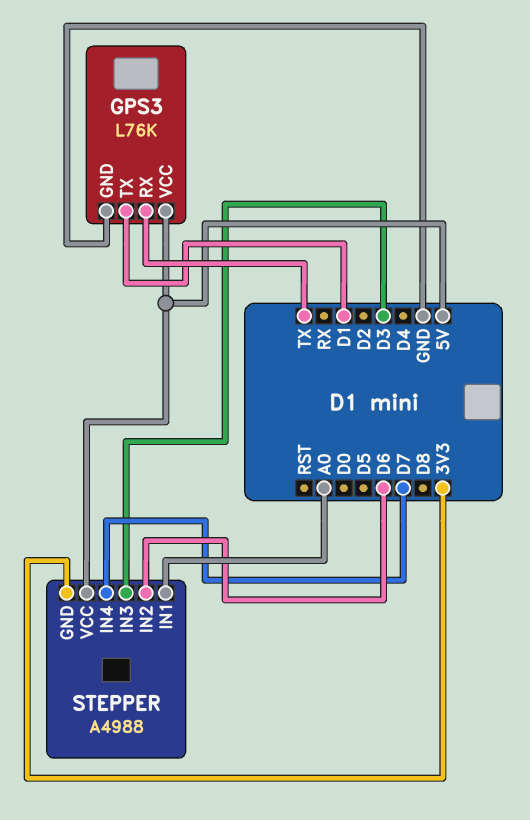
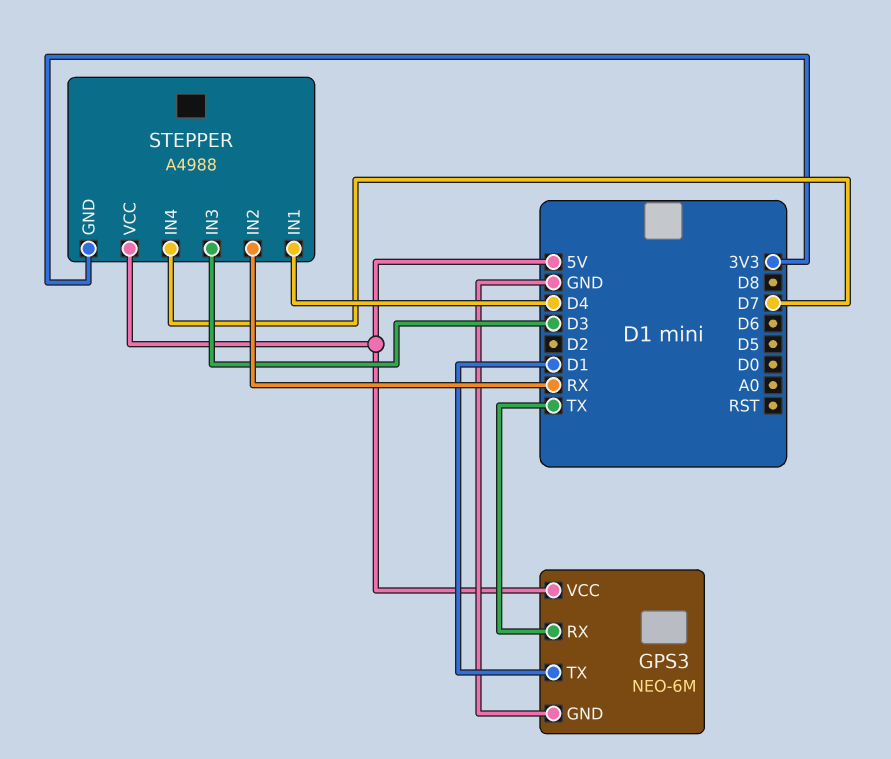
GPS3: L76K -> NEO-6M
STEPPER pin IN1: A0 -> D4
STEPPER pin IN2: D6 -> RX

